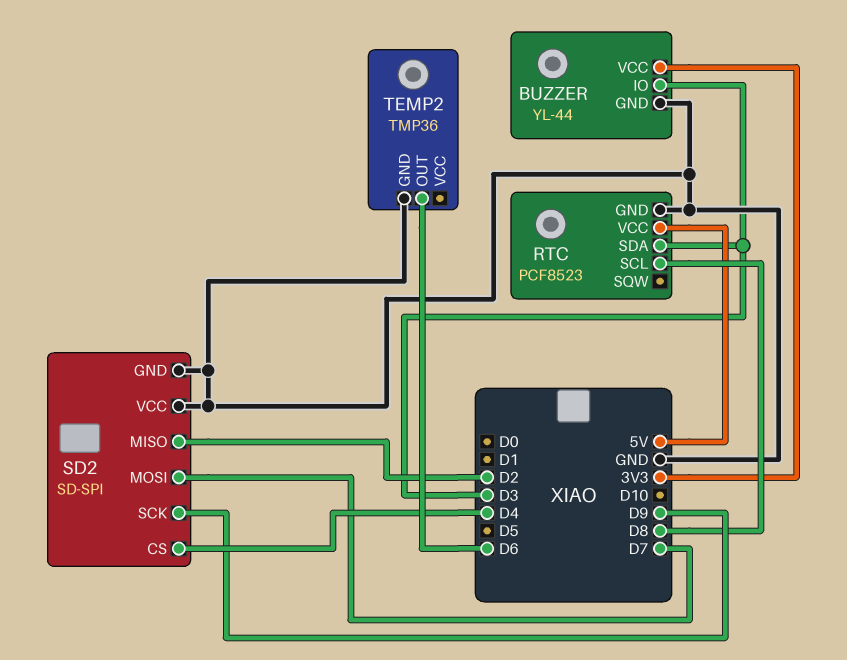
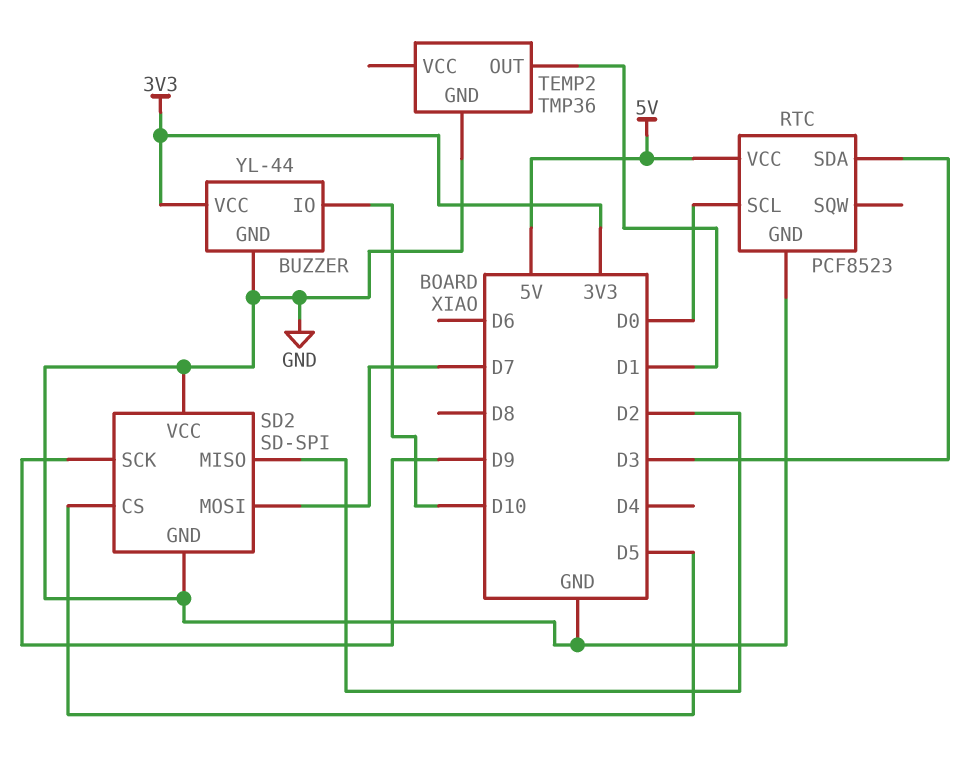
BUZZER pin IO: D3 -> D10
RTC pin SCL: D8 -> D0
SD2 pin CS: D4 -> D5
TEMP2 pin OUT: D6 -> D1

